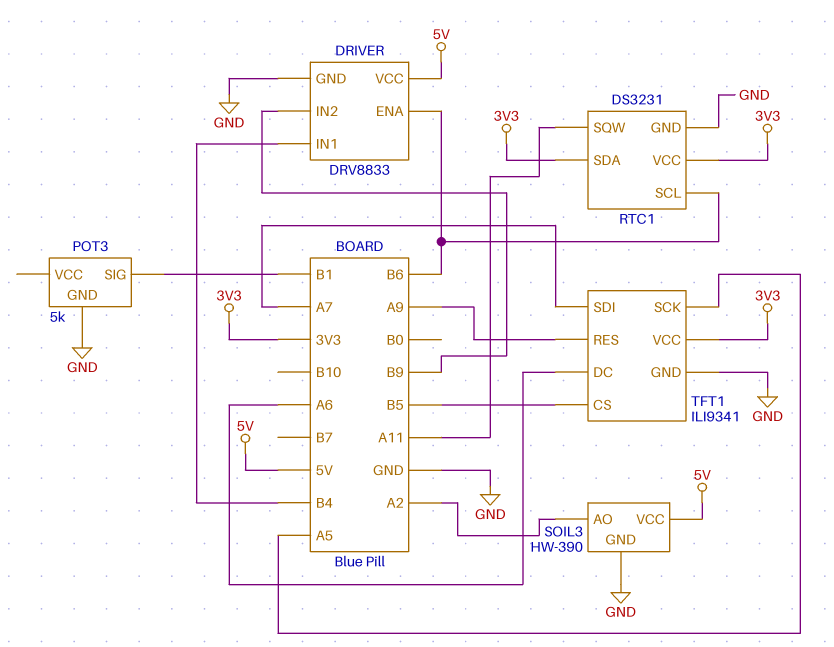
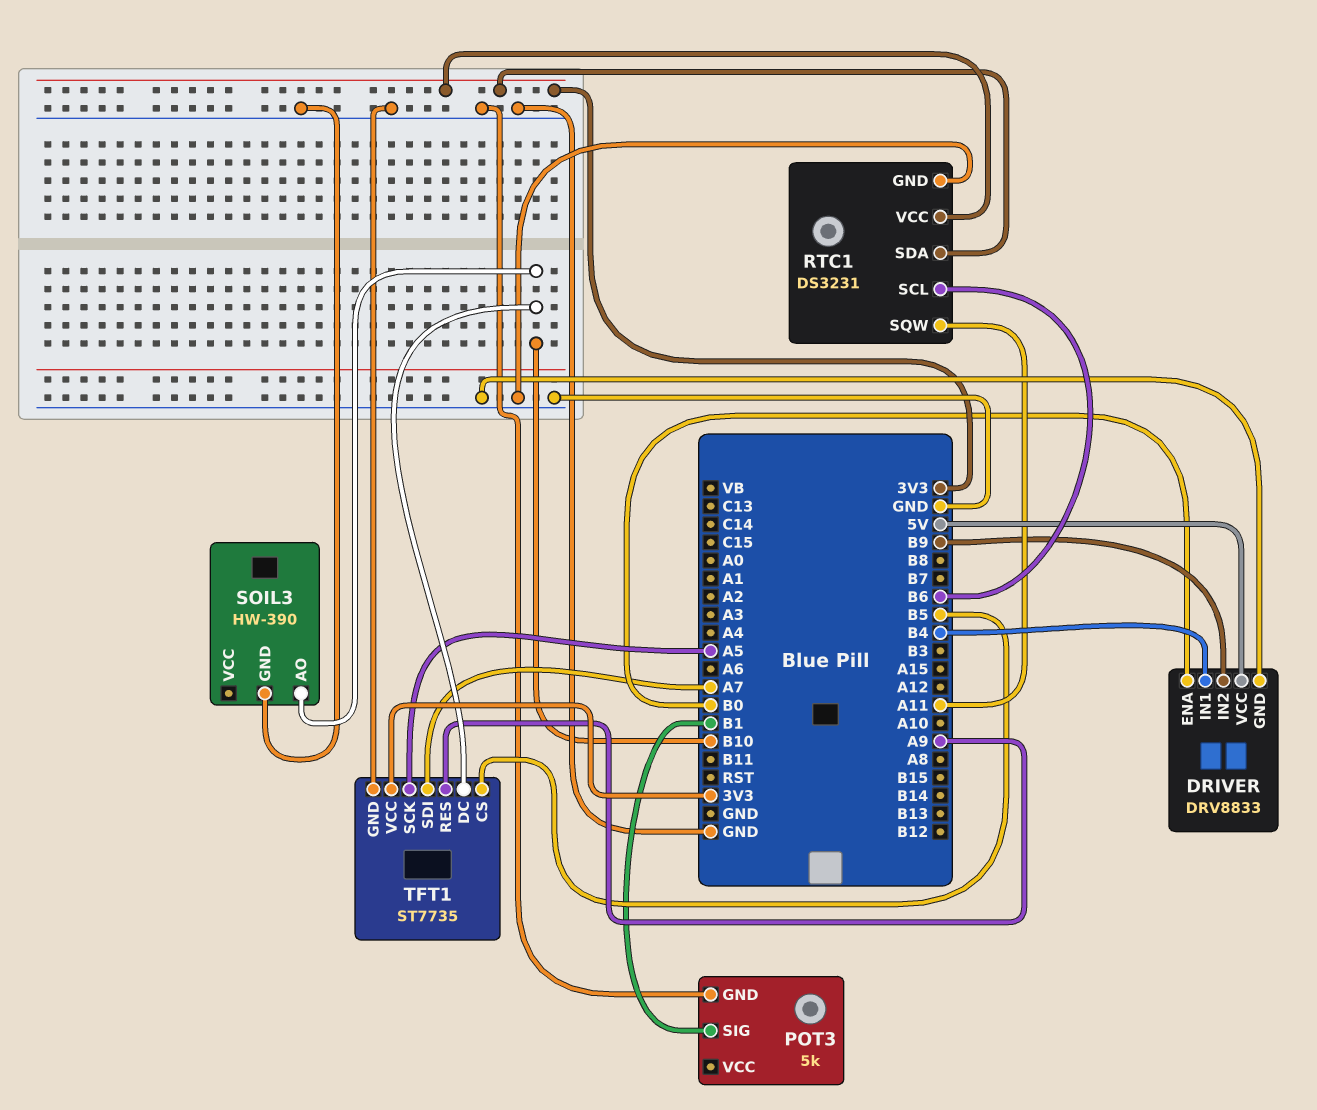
DRIVER pin ENA: B6 -> B0
SOIL3 pin AO: A2 -> B10
SOIL3 pin VCC: 5V -> none
TFT1: ILI9341 -> ST7735
TFT1 pin DC: A6 -> B10

